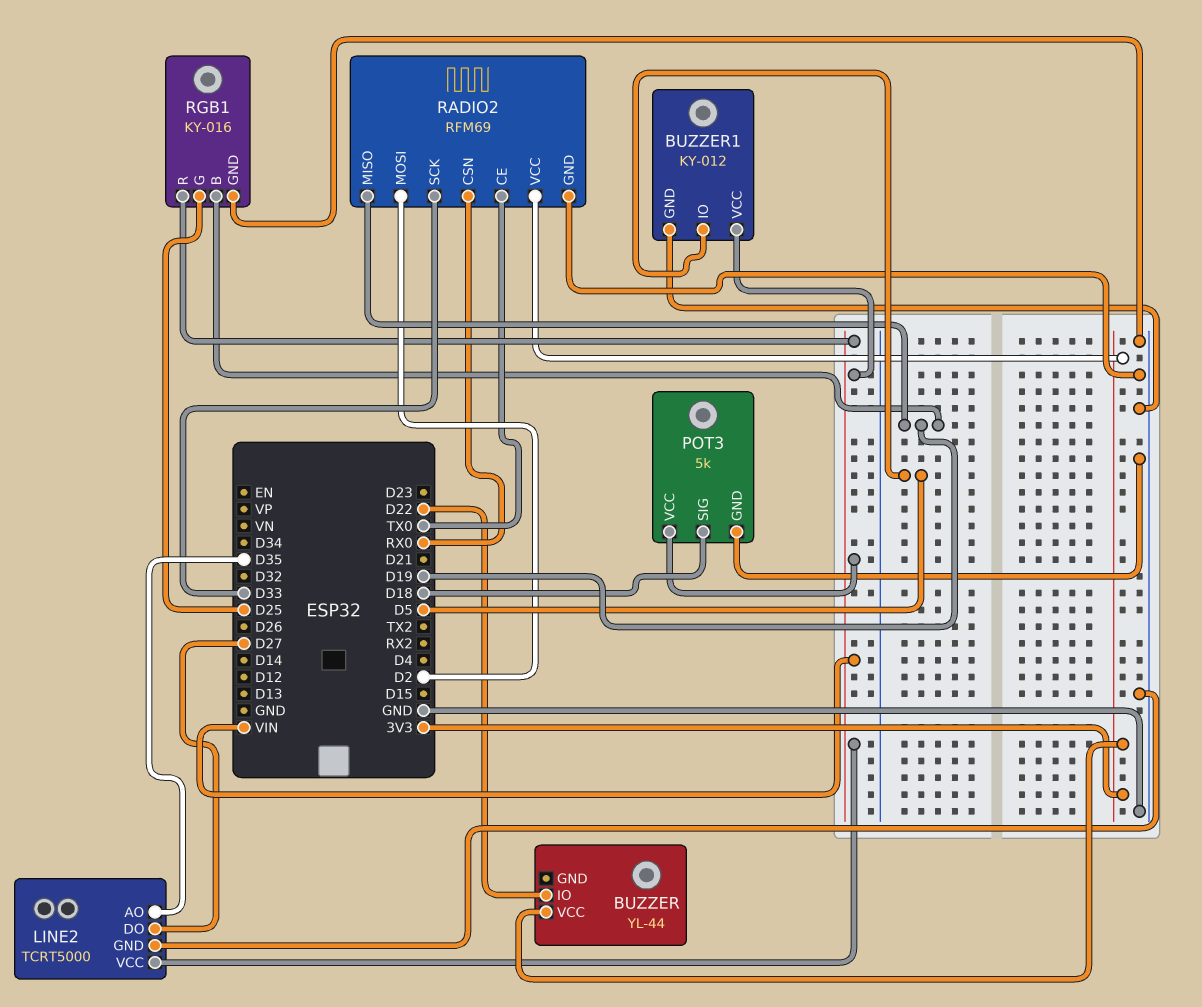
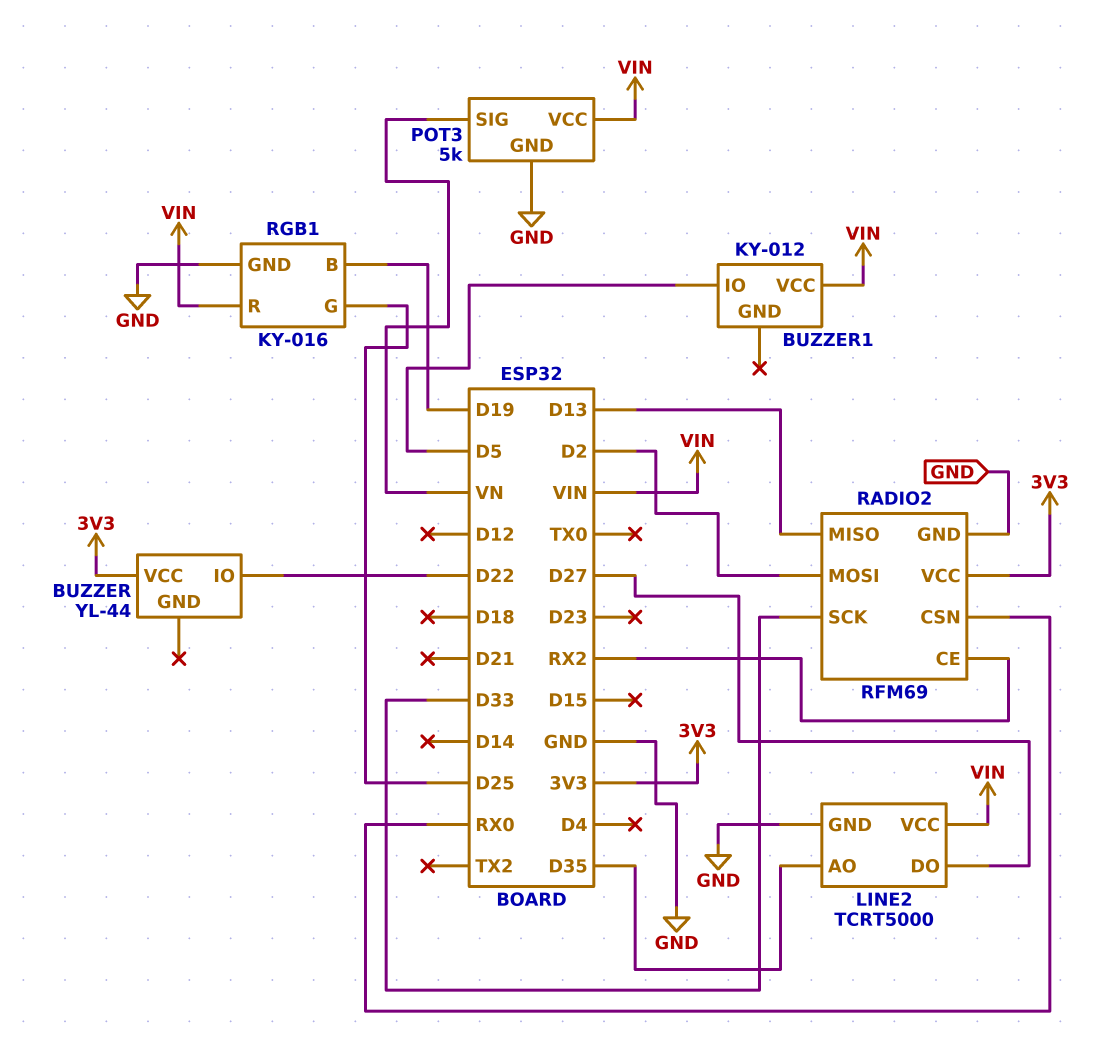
BUZZER1 pin GND: GND -> none
POT3 pin SIG: D18 -> VN
RADIO2 pin CE: TX0 -> RX2
RADIO2 pin MISO: D19 -> D13

